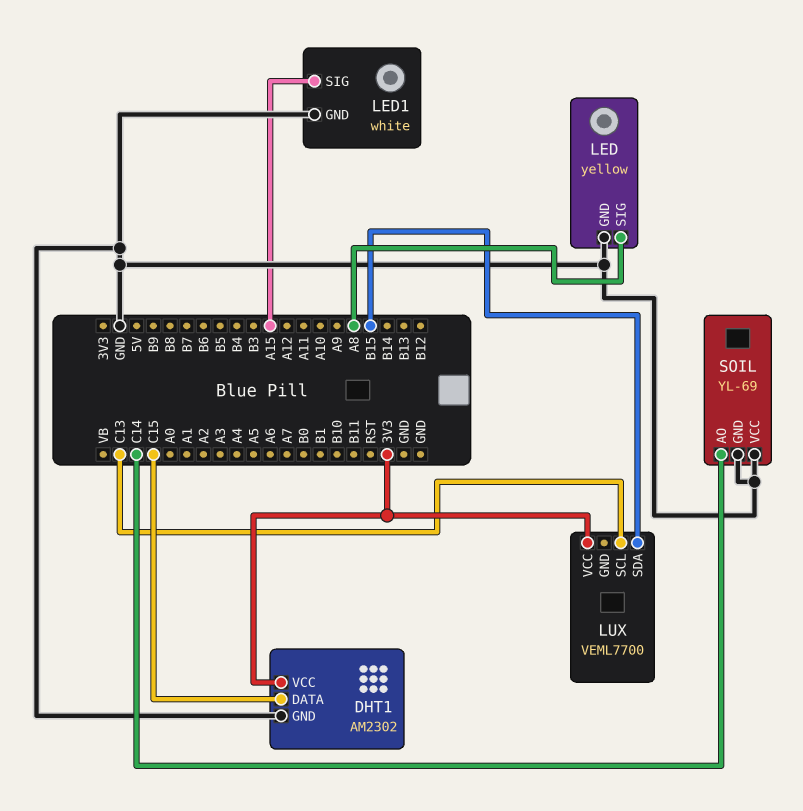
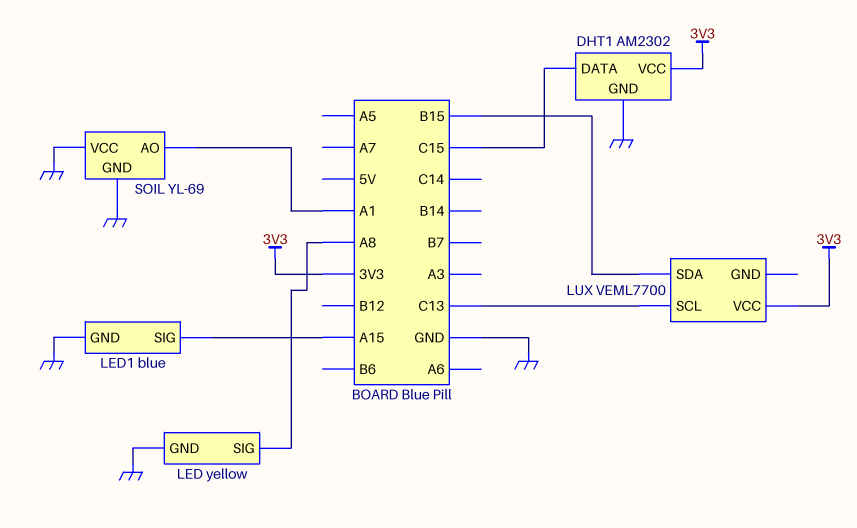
LED1: white -> blue
SOIL pin AO: C14 -> A1

